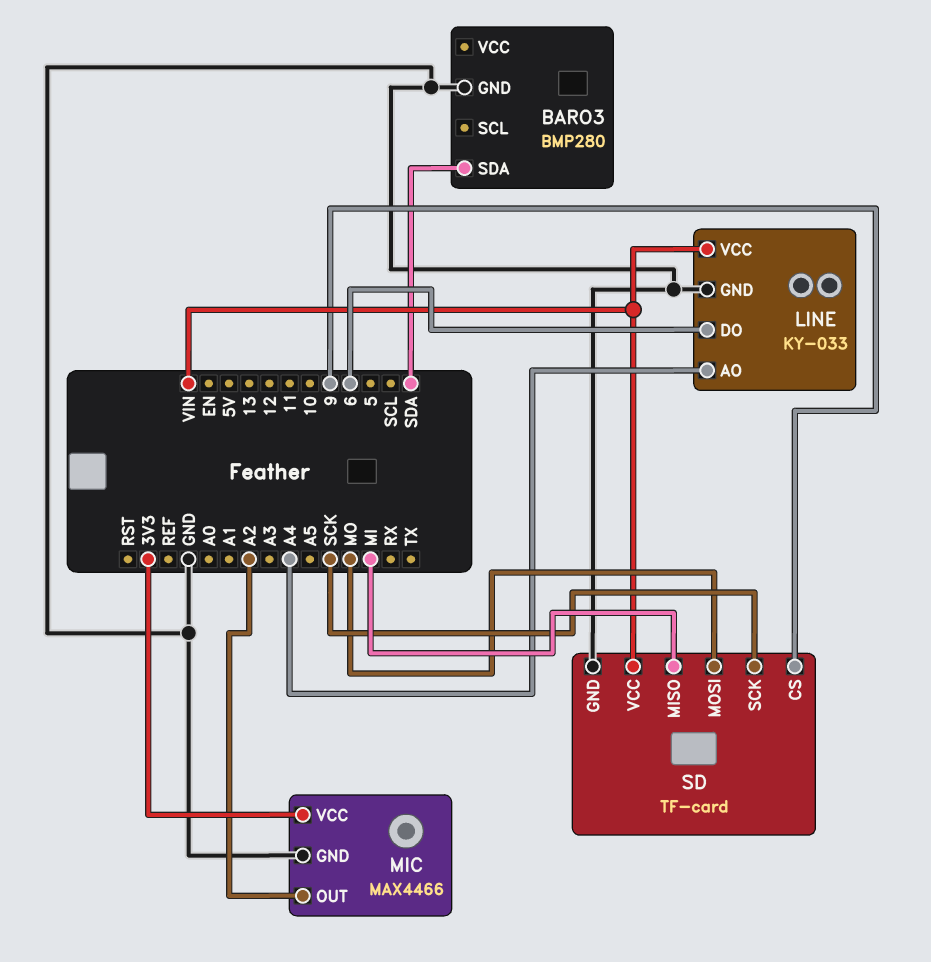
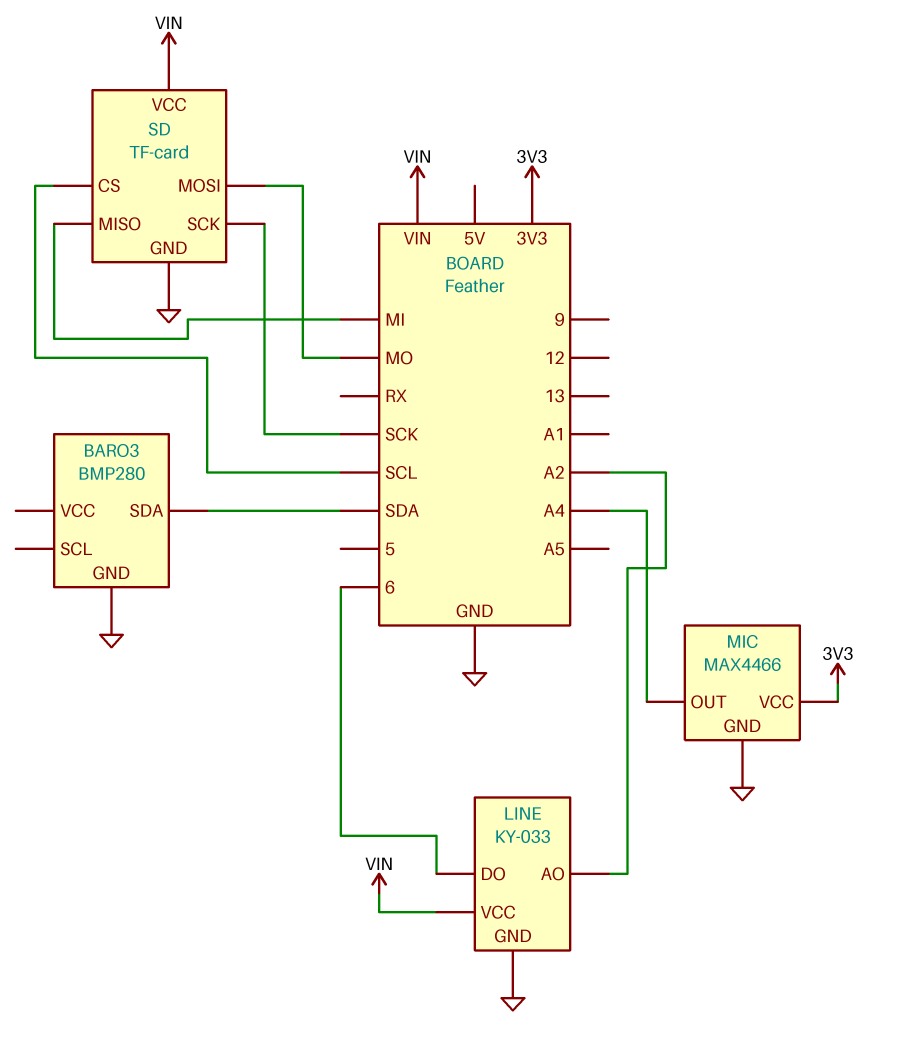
LINE pin AO: A4 -> A2
MIC pin OUT: A2 -> A4
SD pin CS: 9 -> SCL

